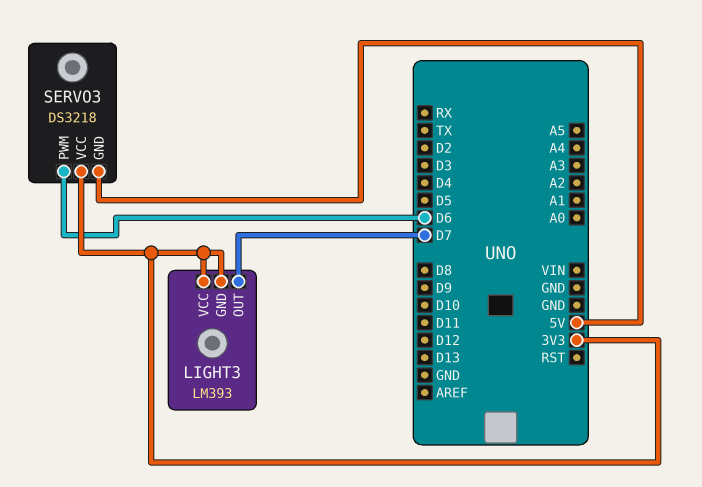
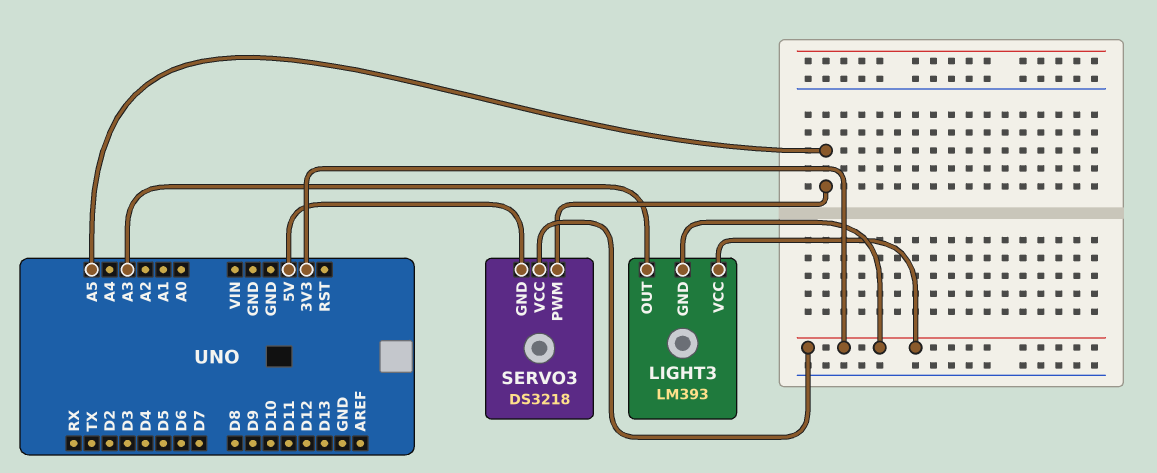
LIGHT3 pin OUT: D7 -> A3
SERVO3 pin PWM: D6 -> A5

